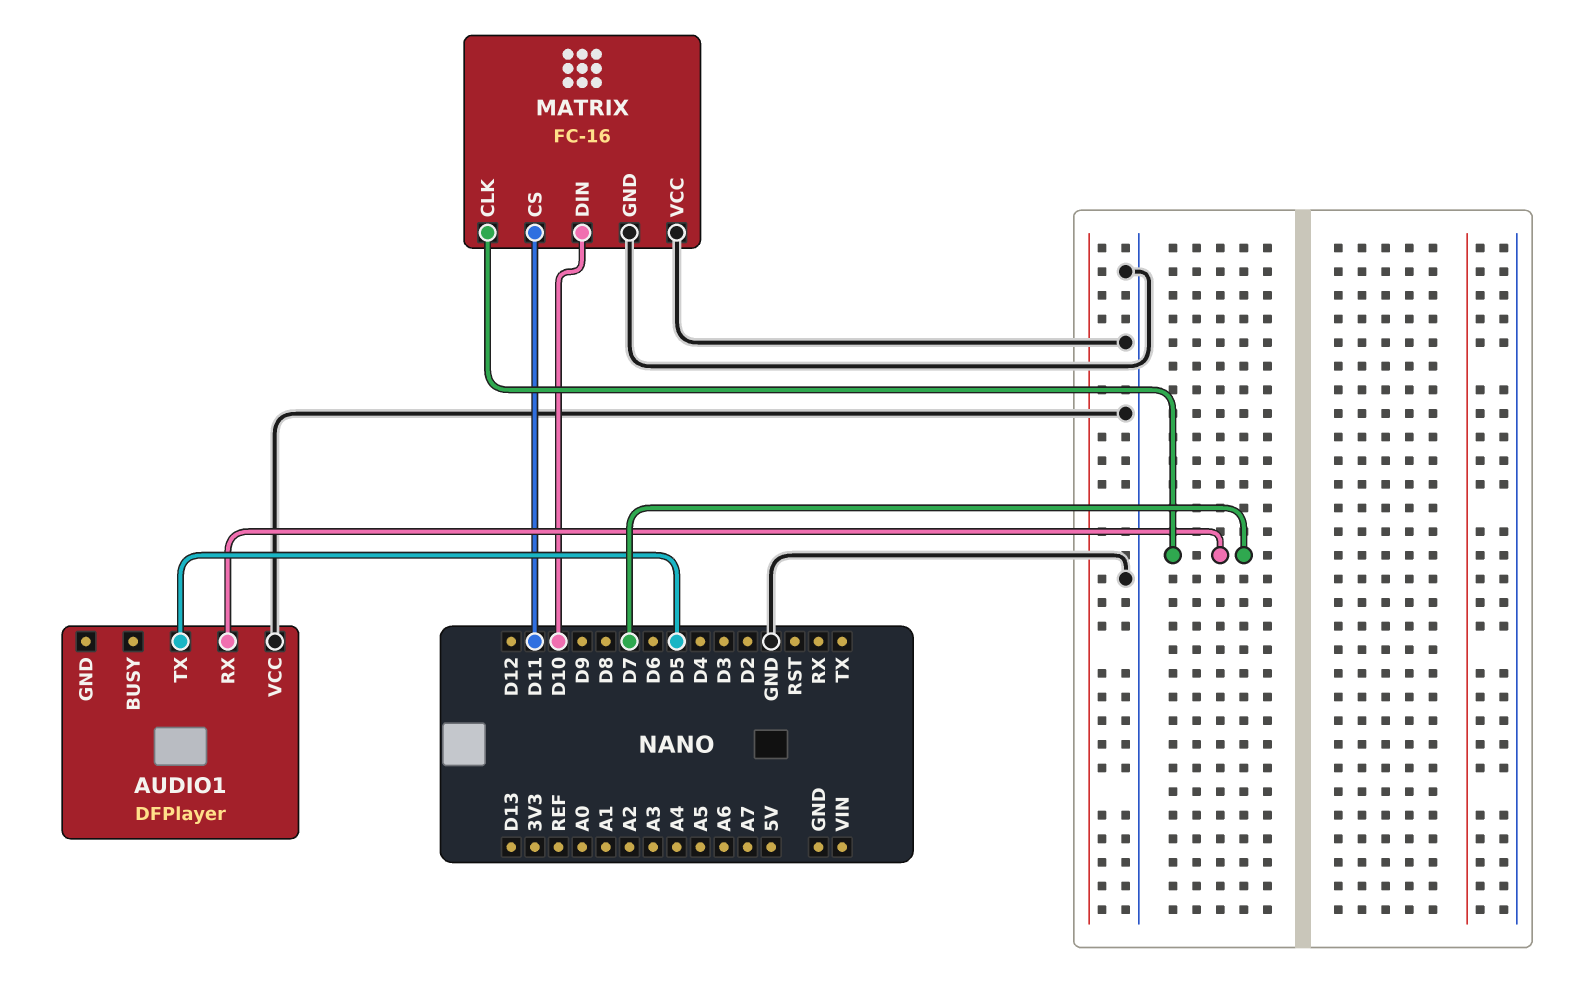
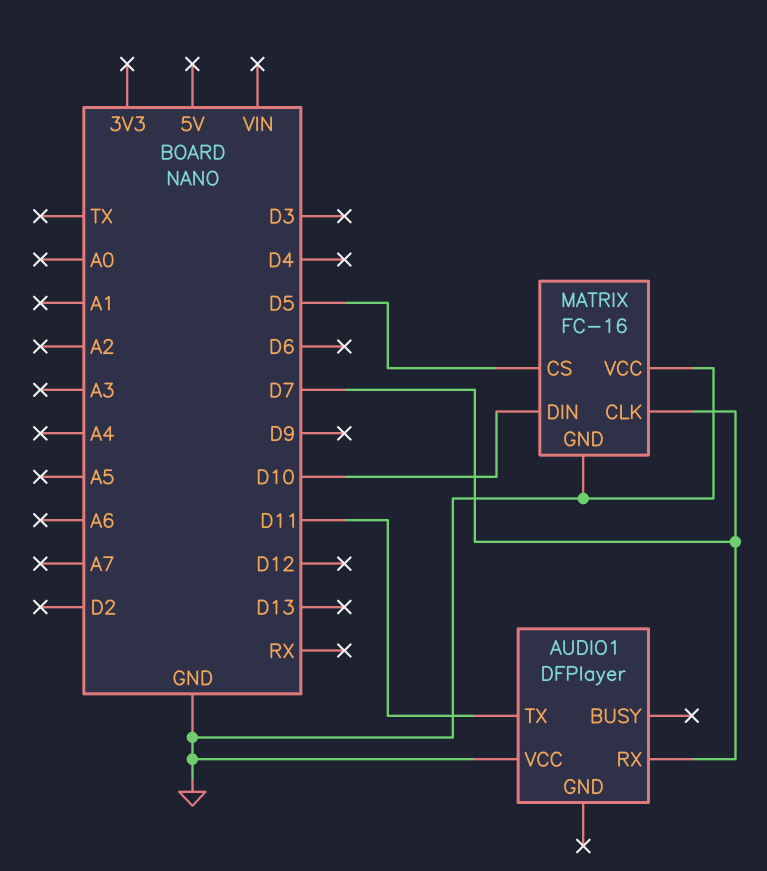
AUDIO1 pin TX: D5 -> D11
MATRIX pin CS: D11 -> D5

